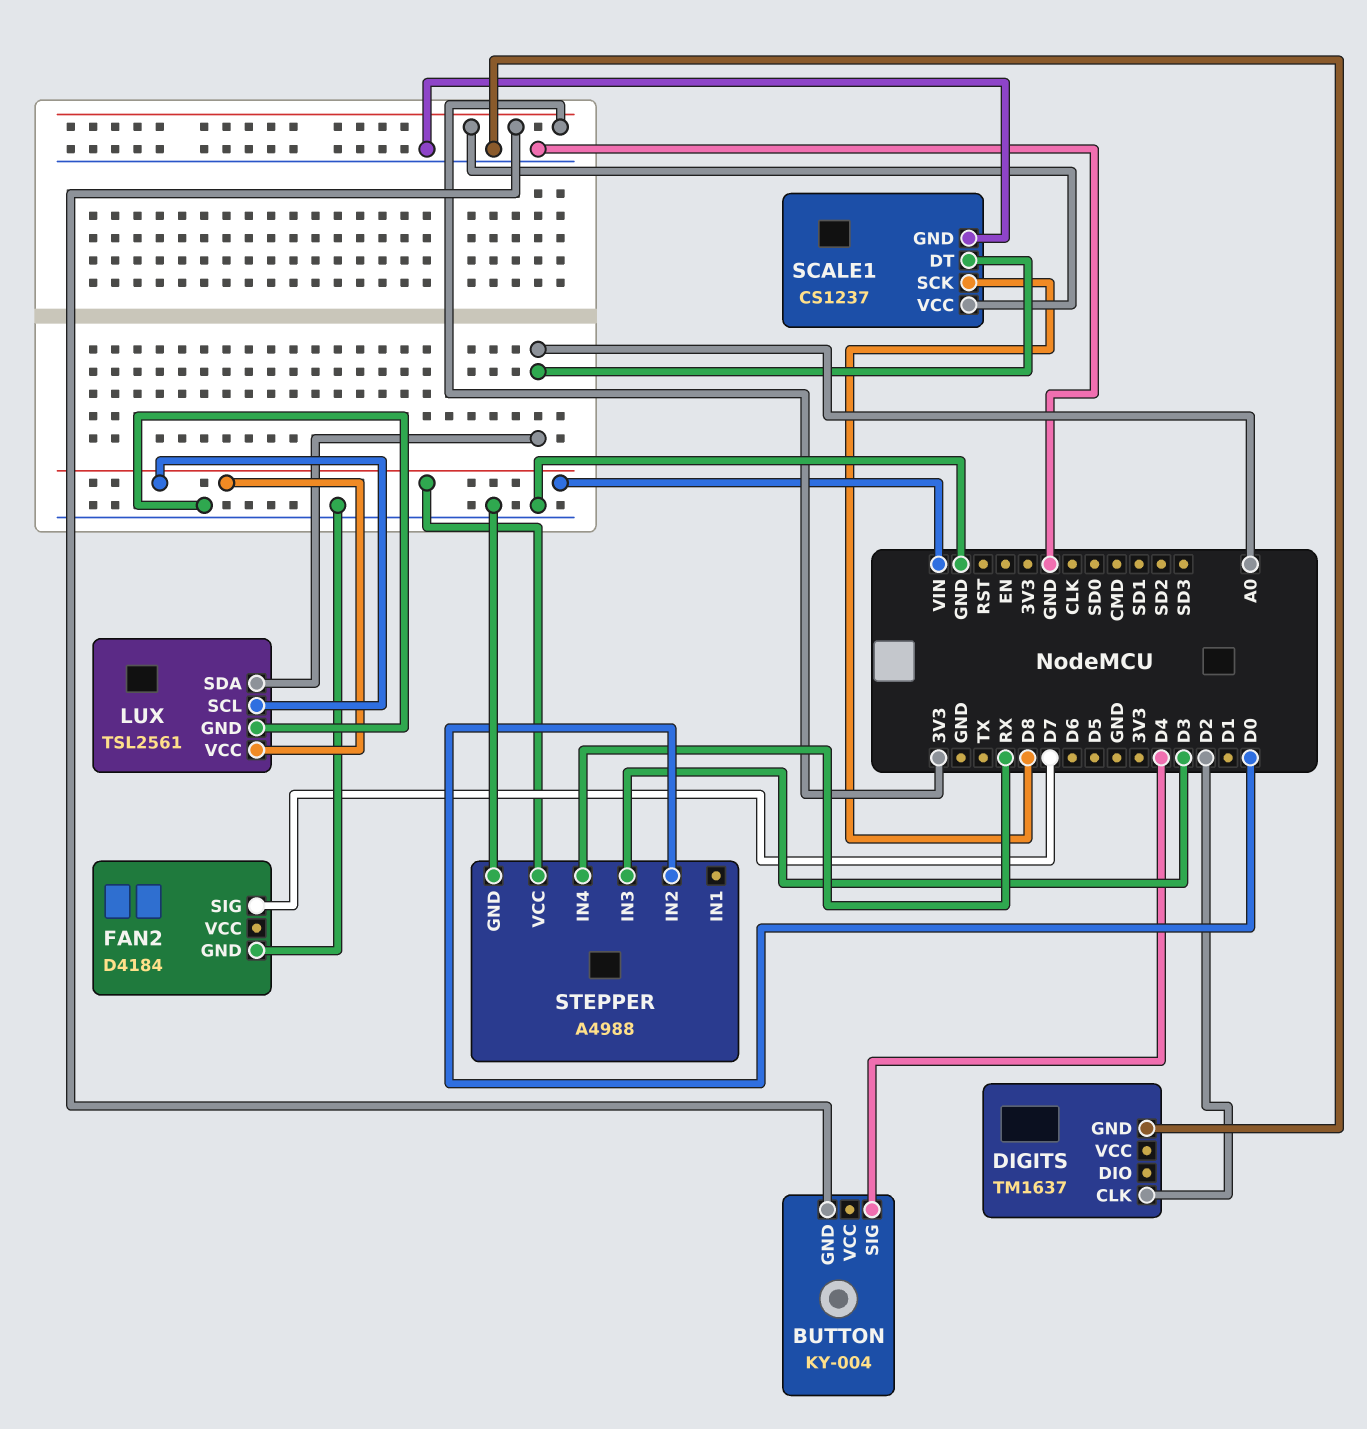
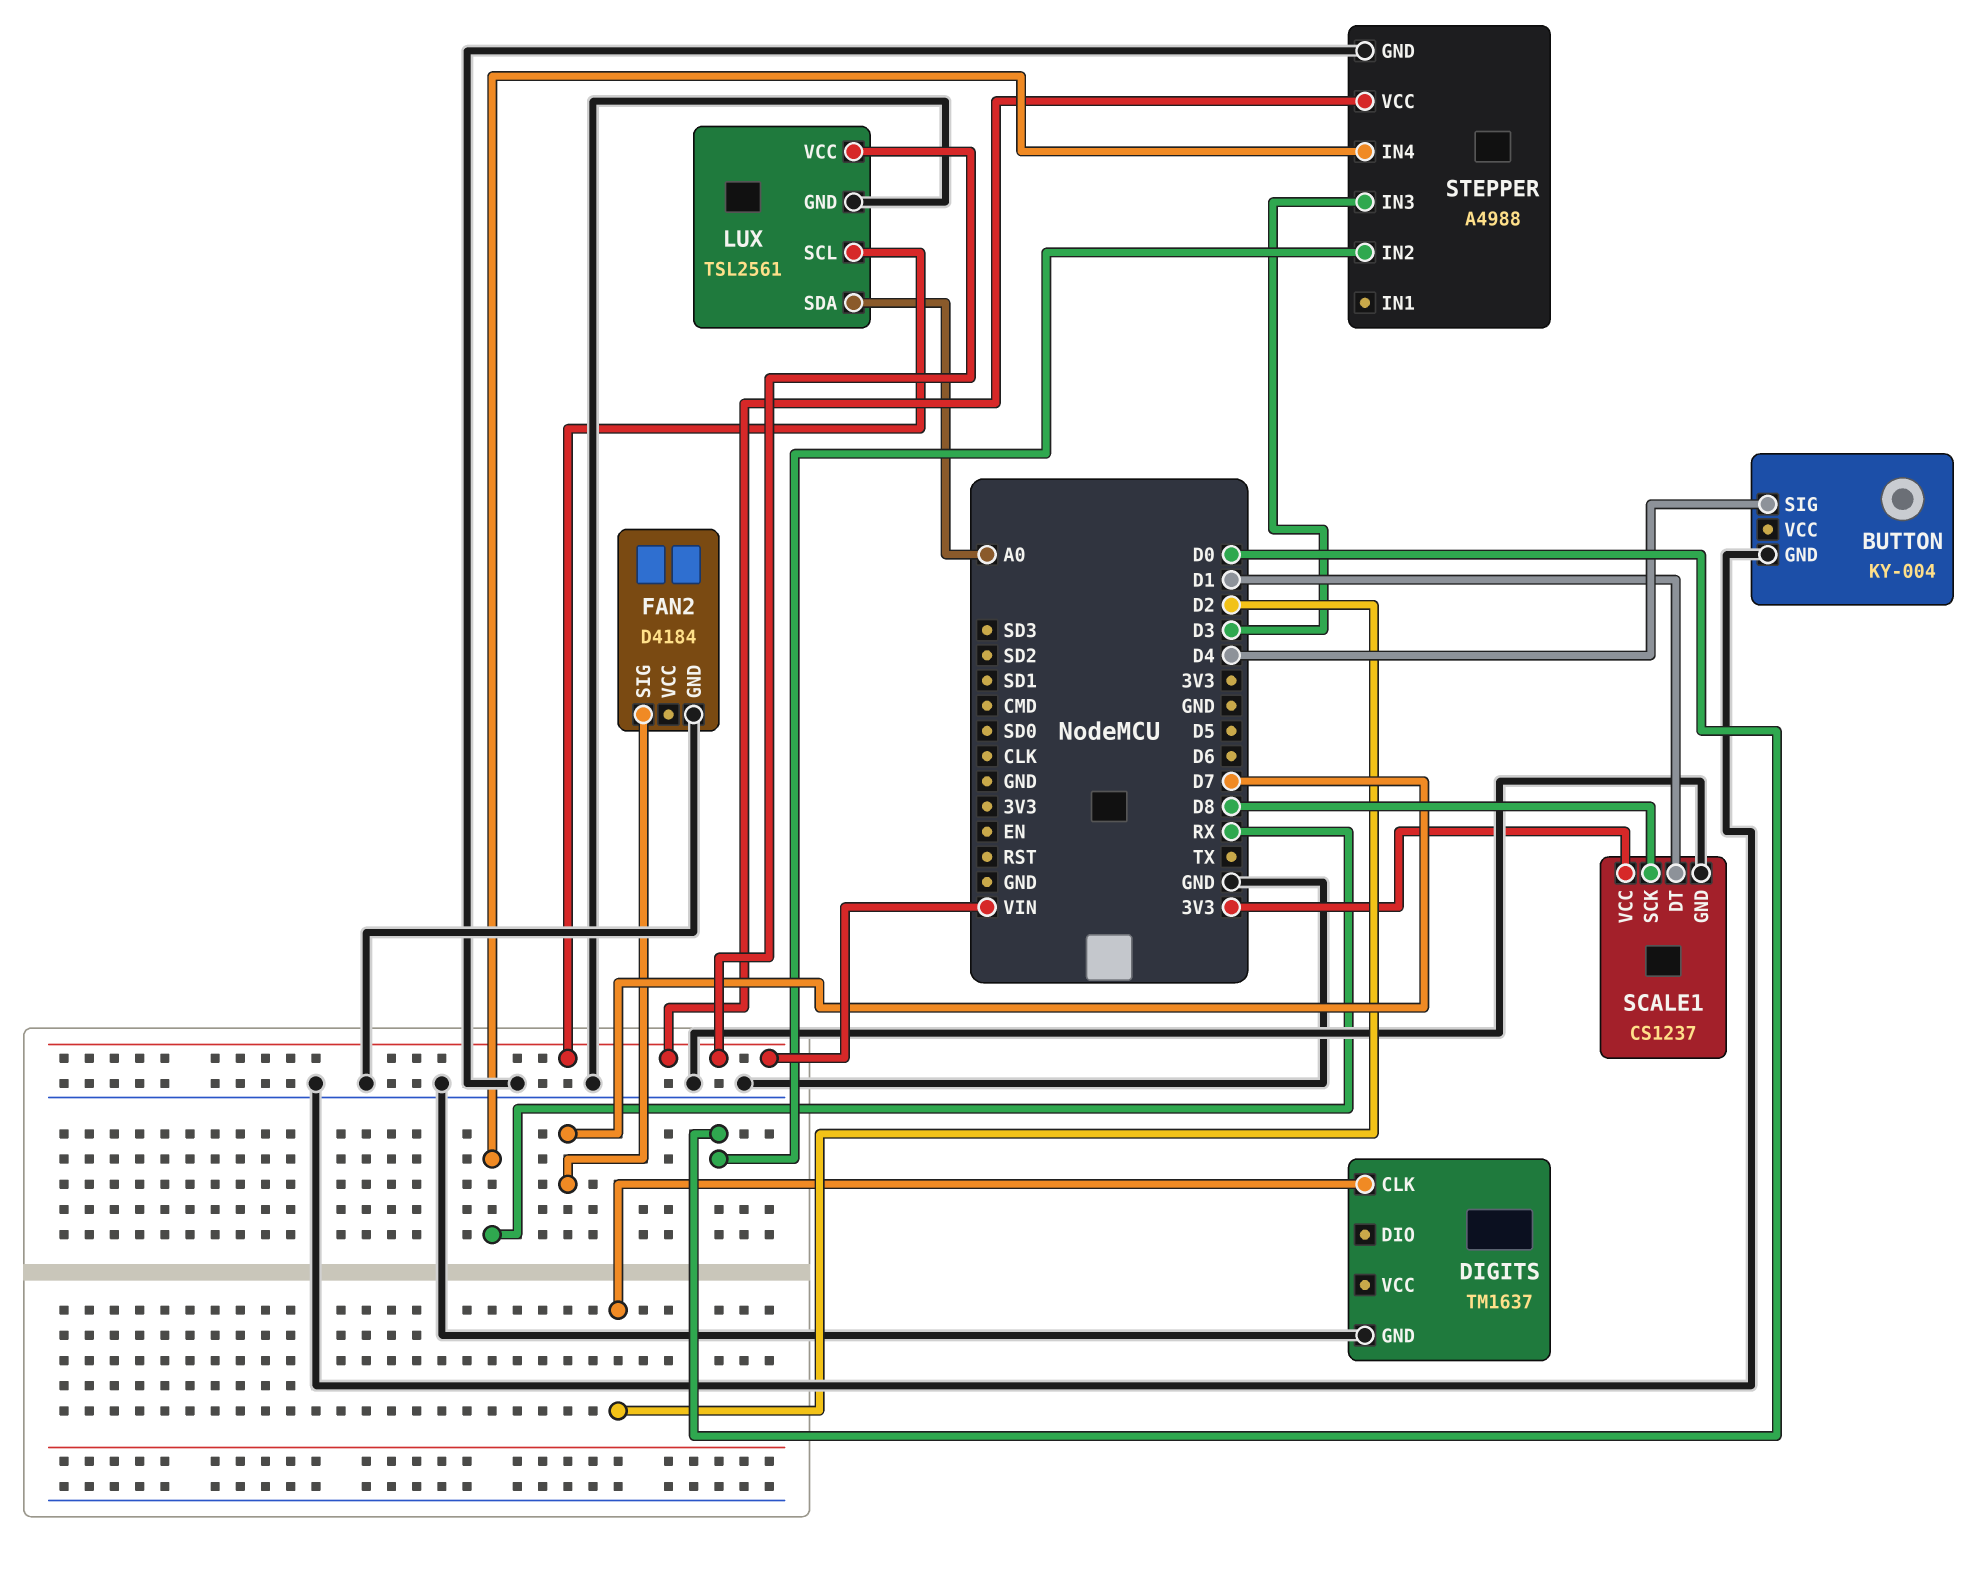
BUTTON pin GND: 3V3 -> GND
SCALE1 pin DT: A0 -> D1

